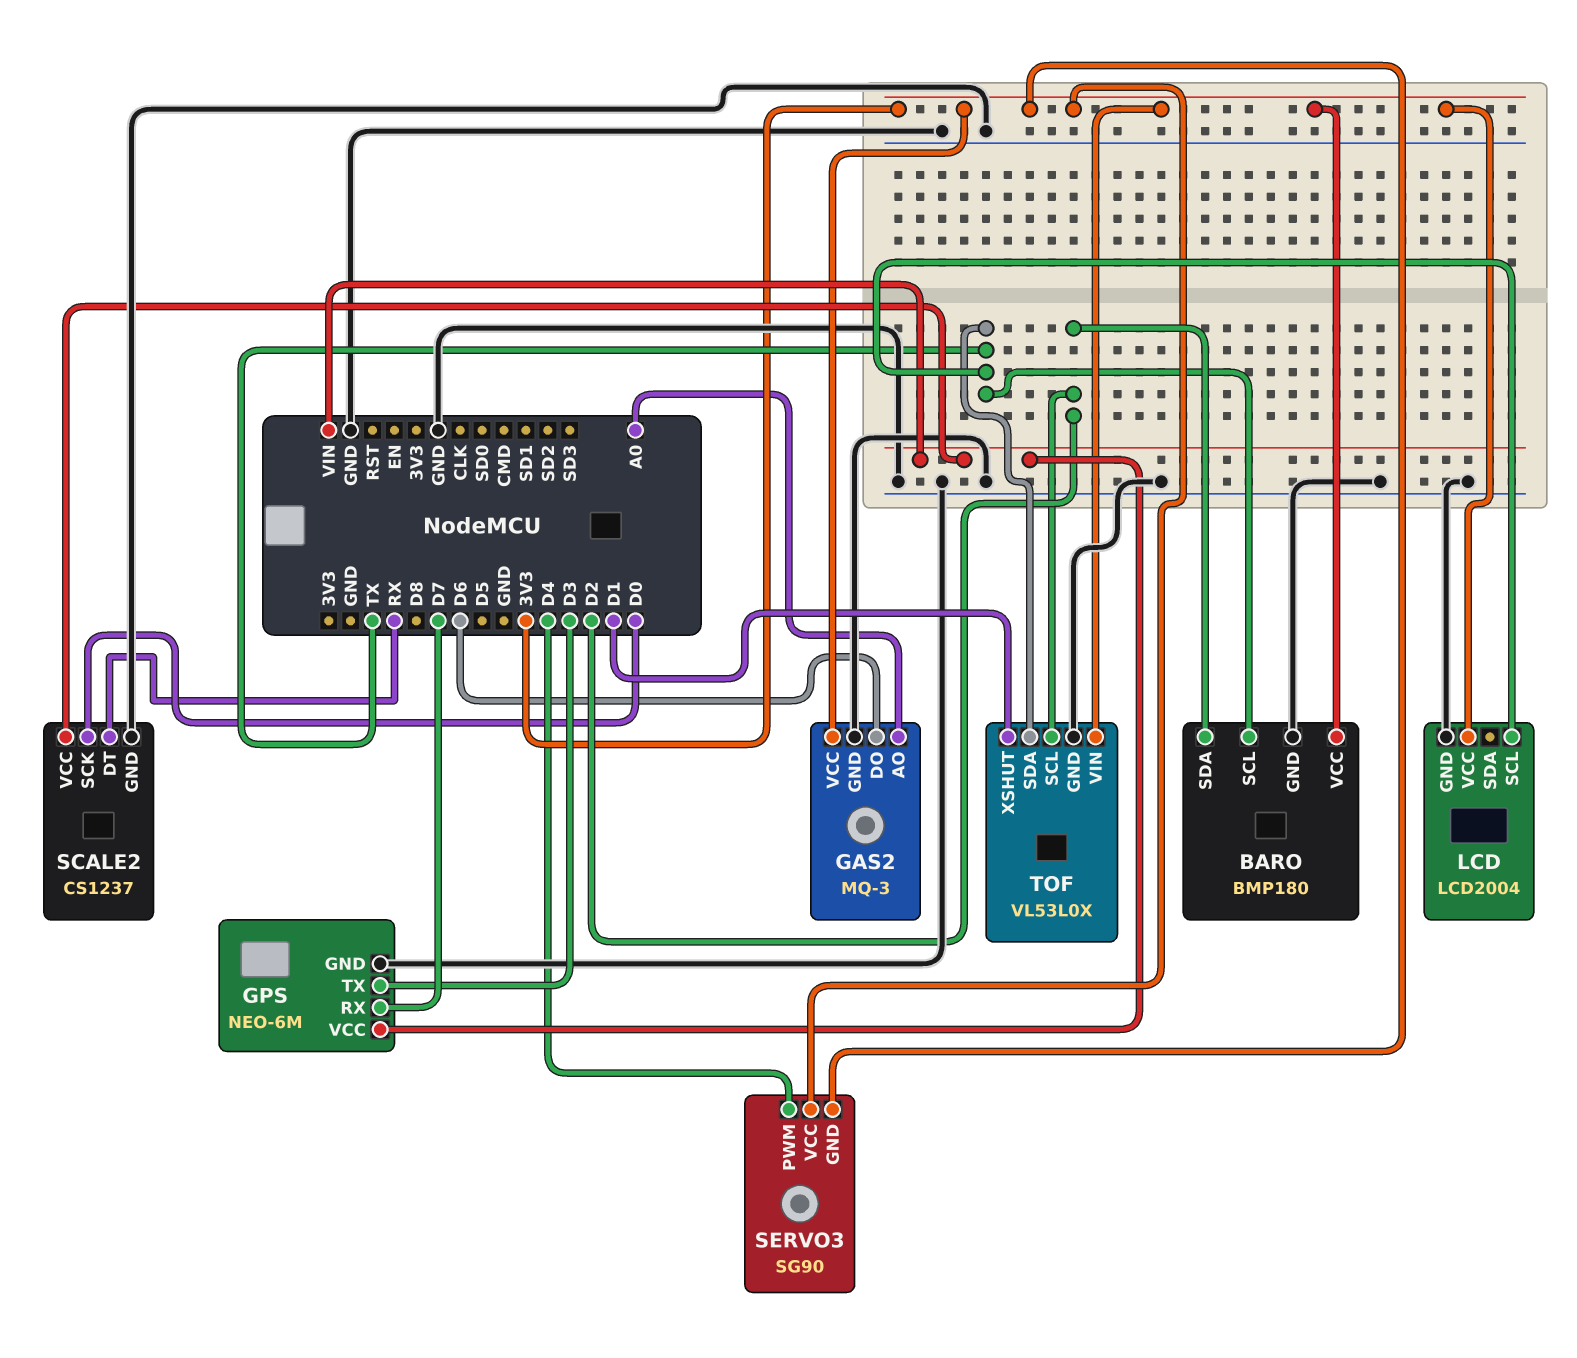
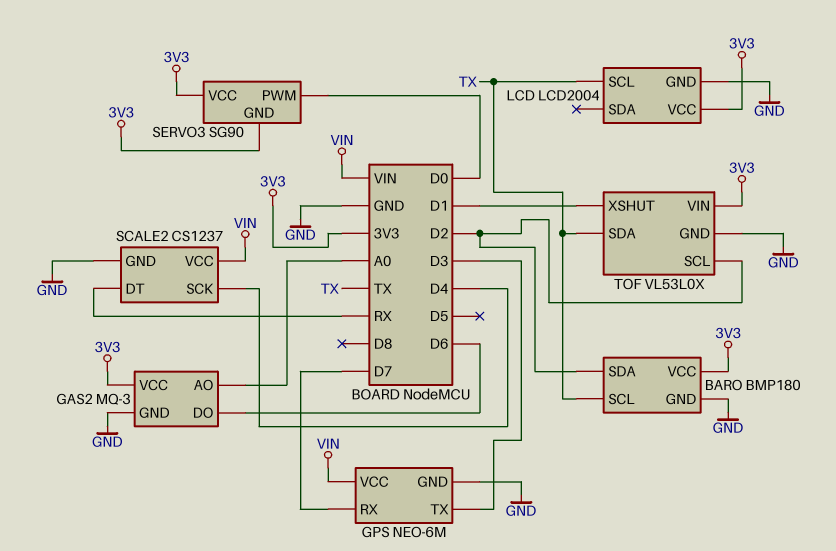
SCALE2 pin SCK: D0 -> D4
SERVO3 pin PWM: D4 -> D0

